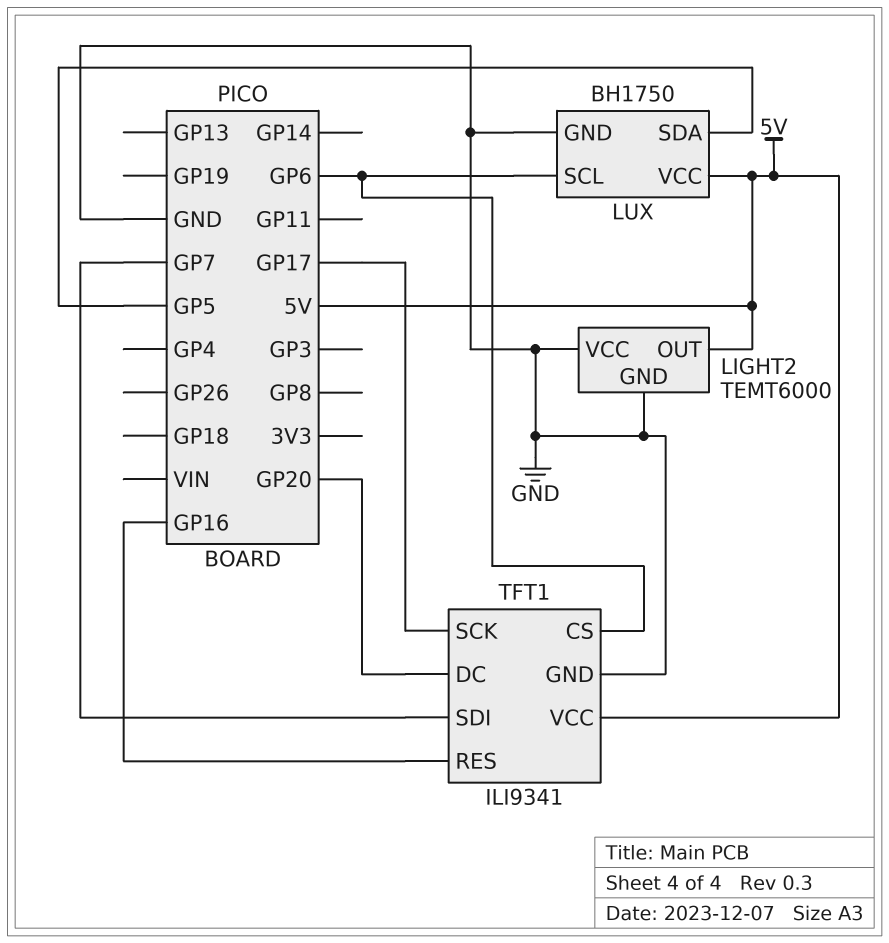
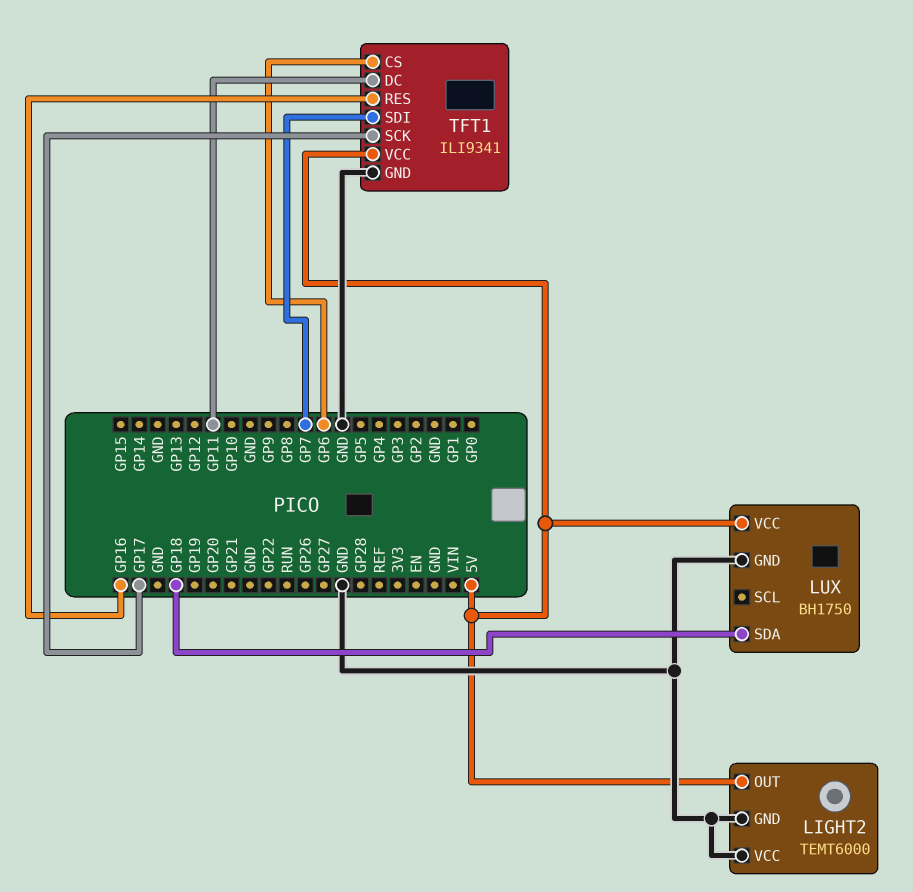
LUX pin SCL: GP6 -> none
LUX pin SDA: GP5 -> GP18
TFT1 pin DC: GP20 -> GP11

